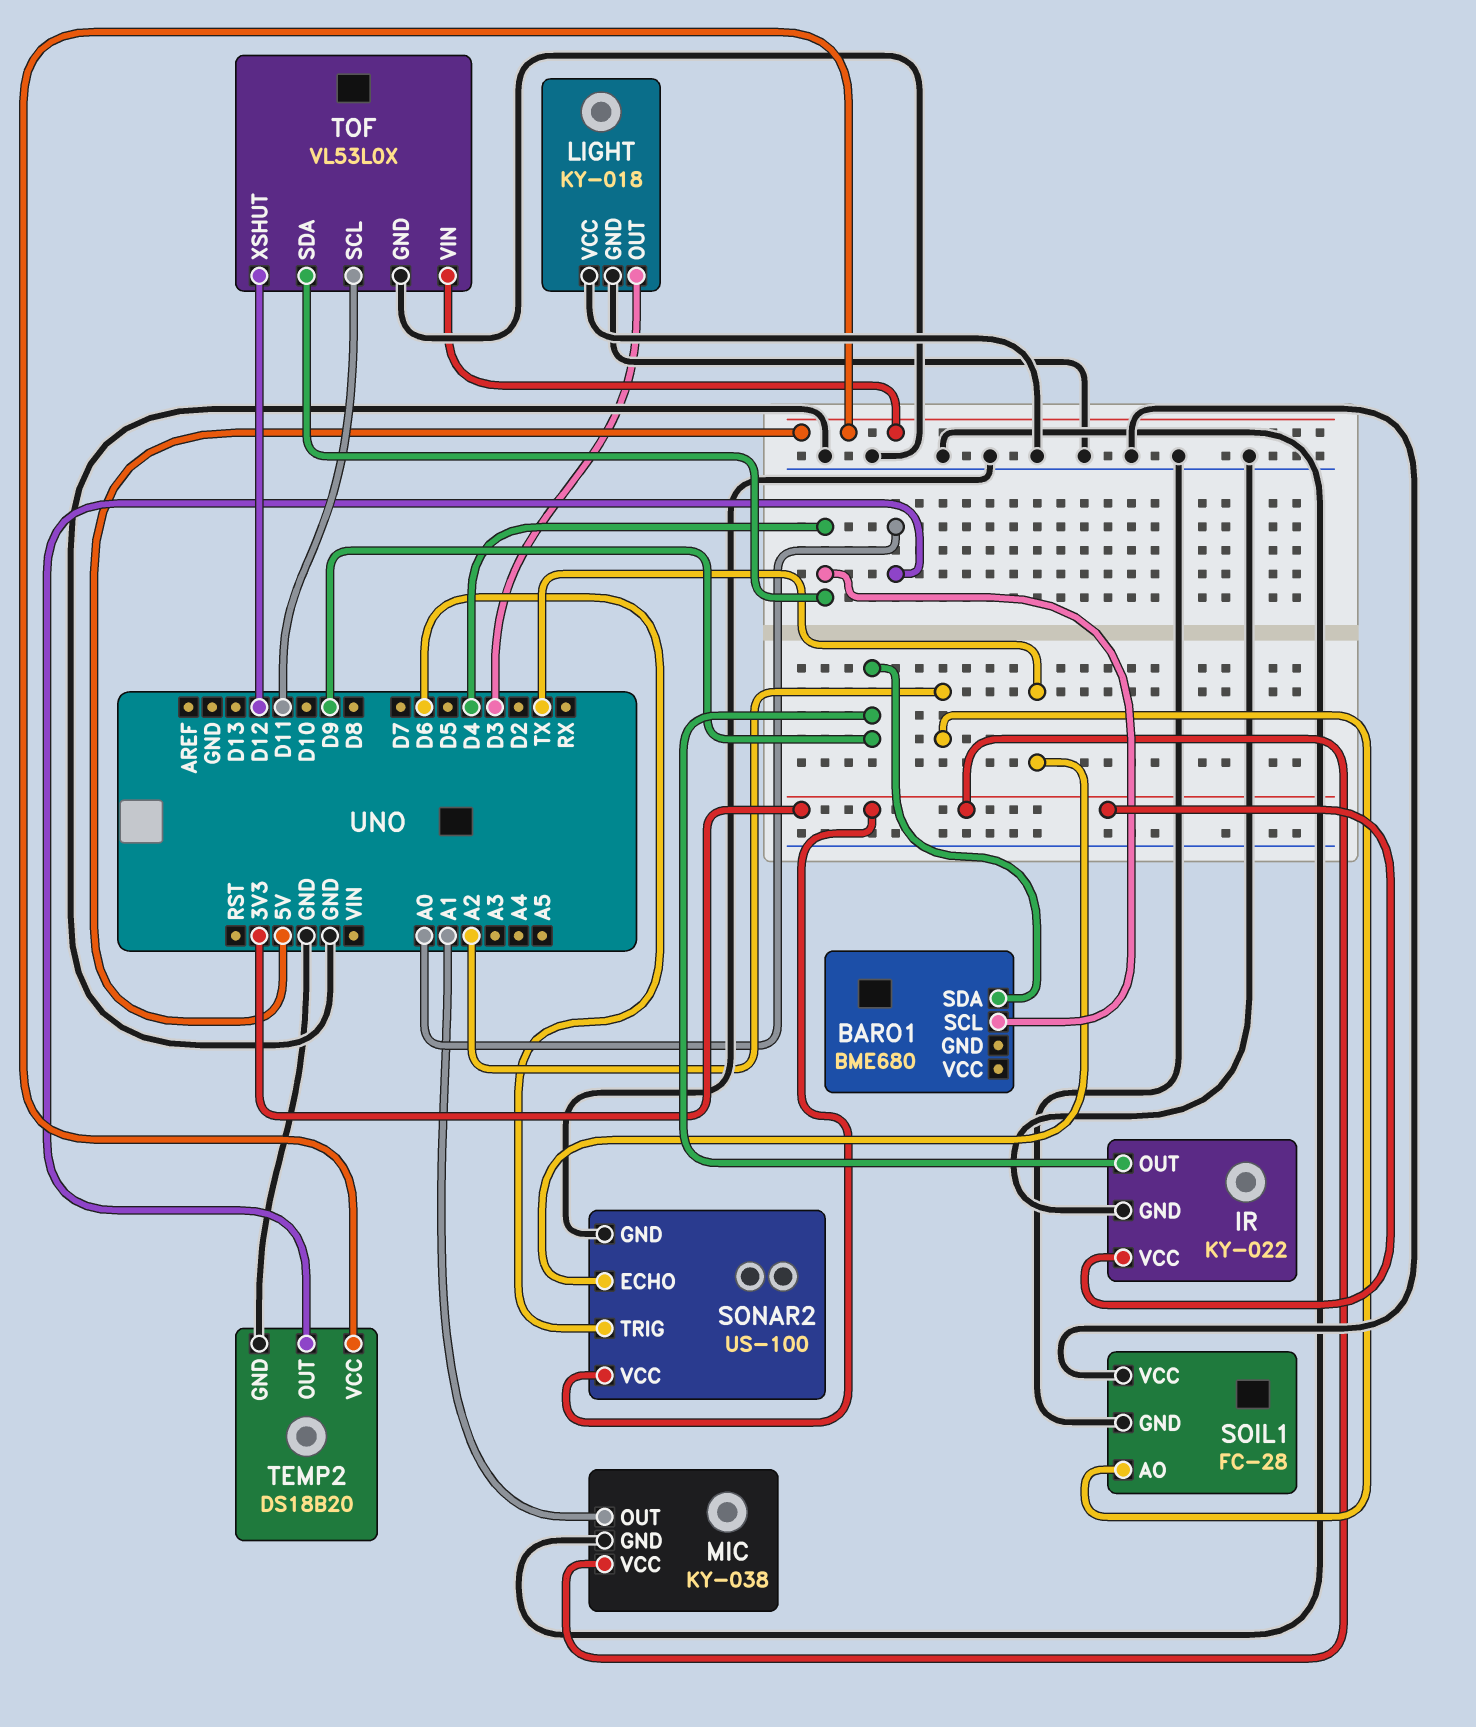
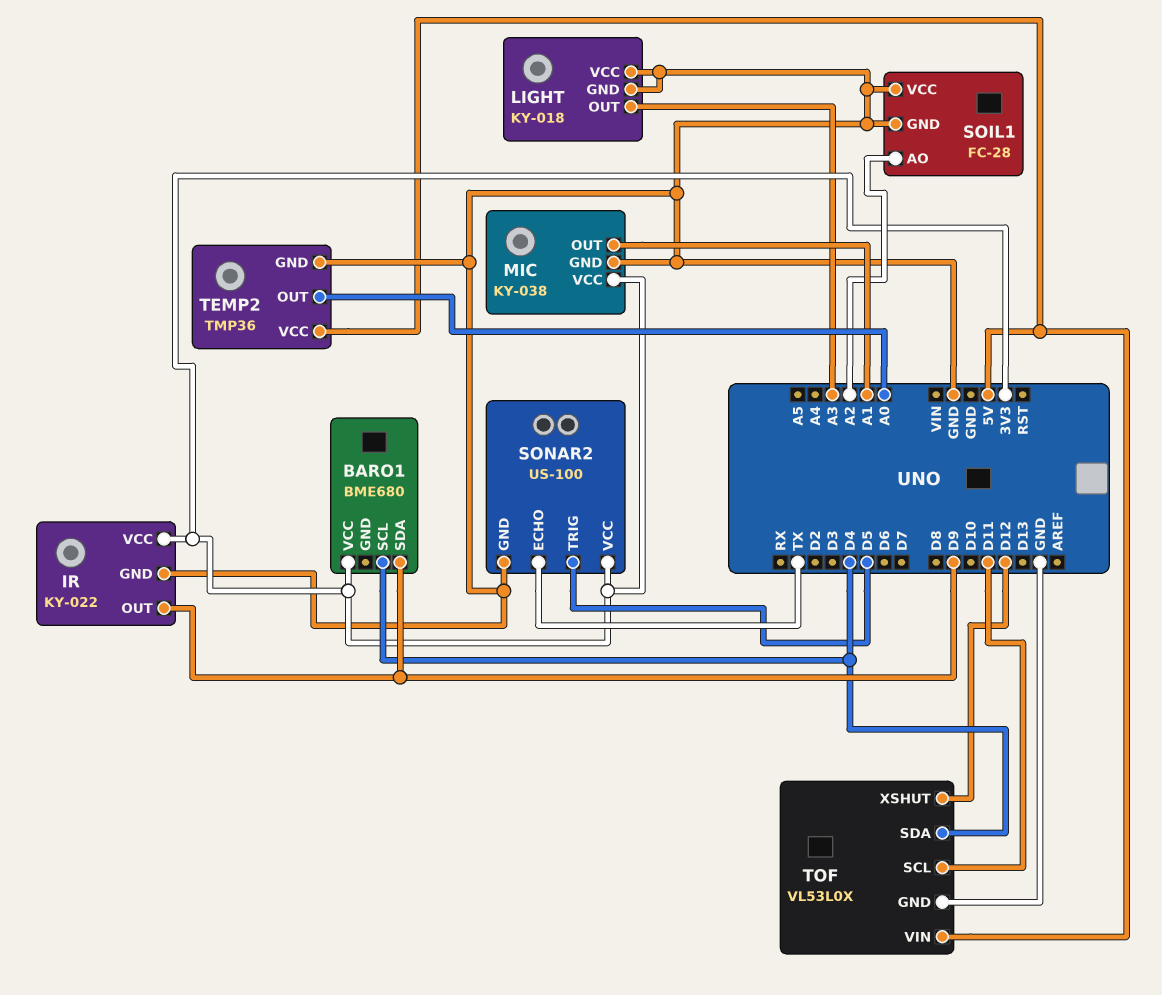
BARO1 pin VCC: none -> 3V3
LIGHT pin OUT: D3 -> A3
SONAR2 pin TRIG: D6 -> D5
TEMP2: DS18B20 -> TMP36

